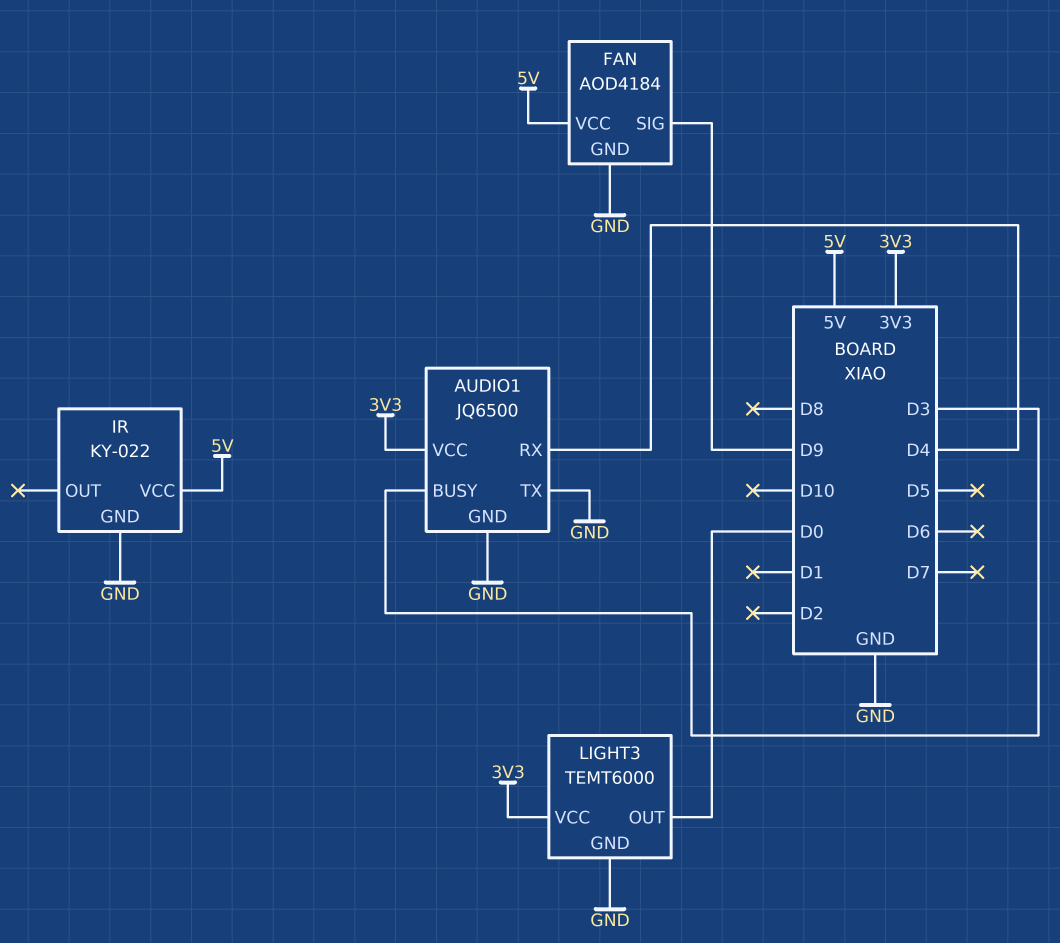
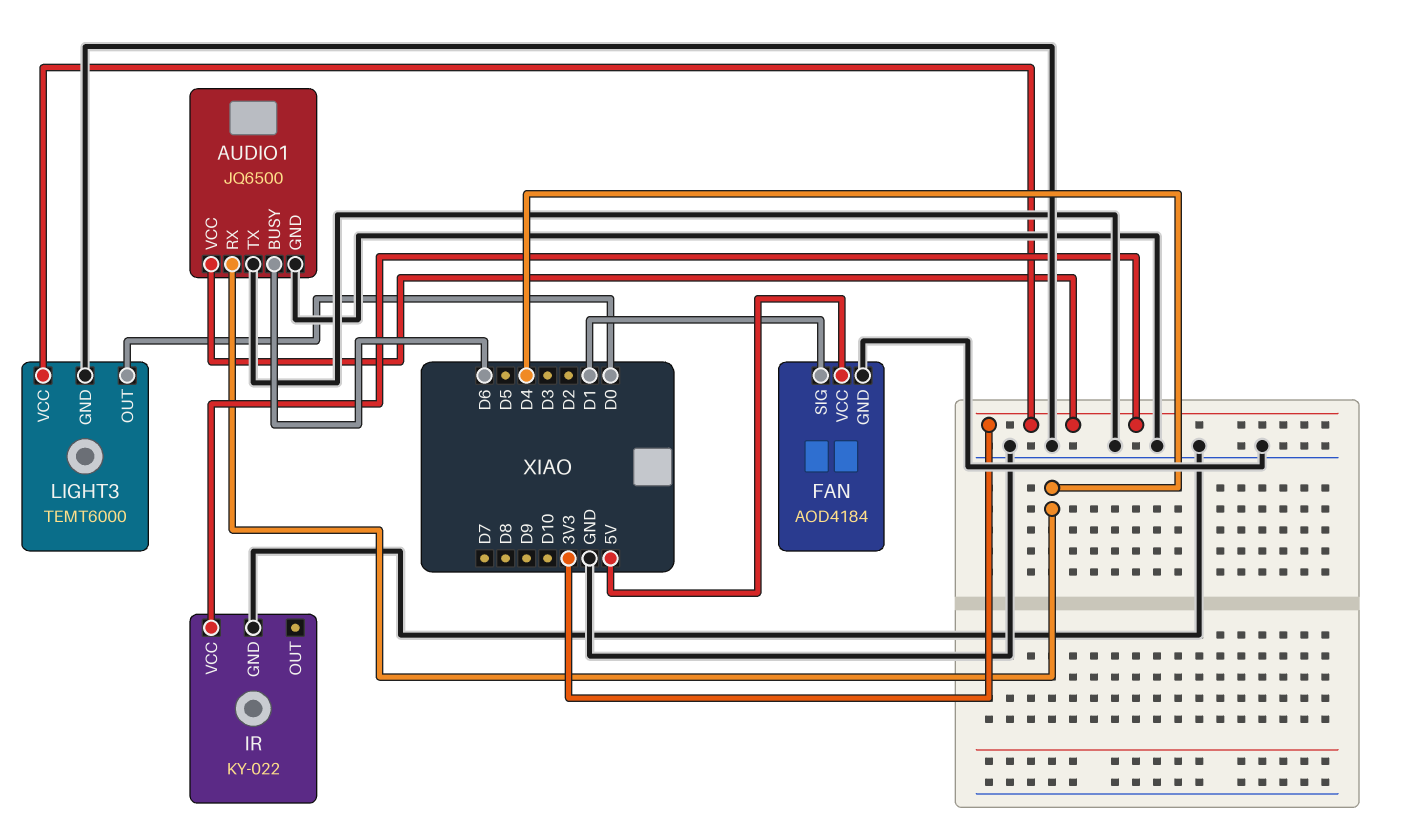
AUDIO1 pin BUSY: D3 -> D6
FAN pin SIG: D9 -> D1
IR pin VCC: 5V -> 3V3

